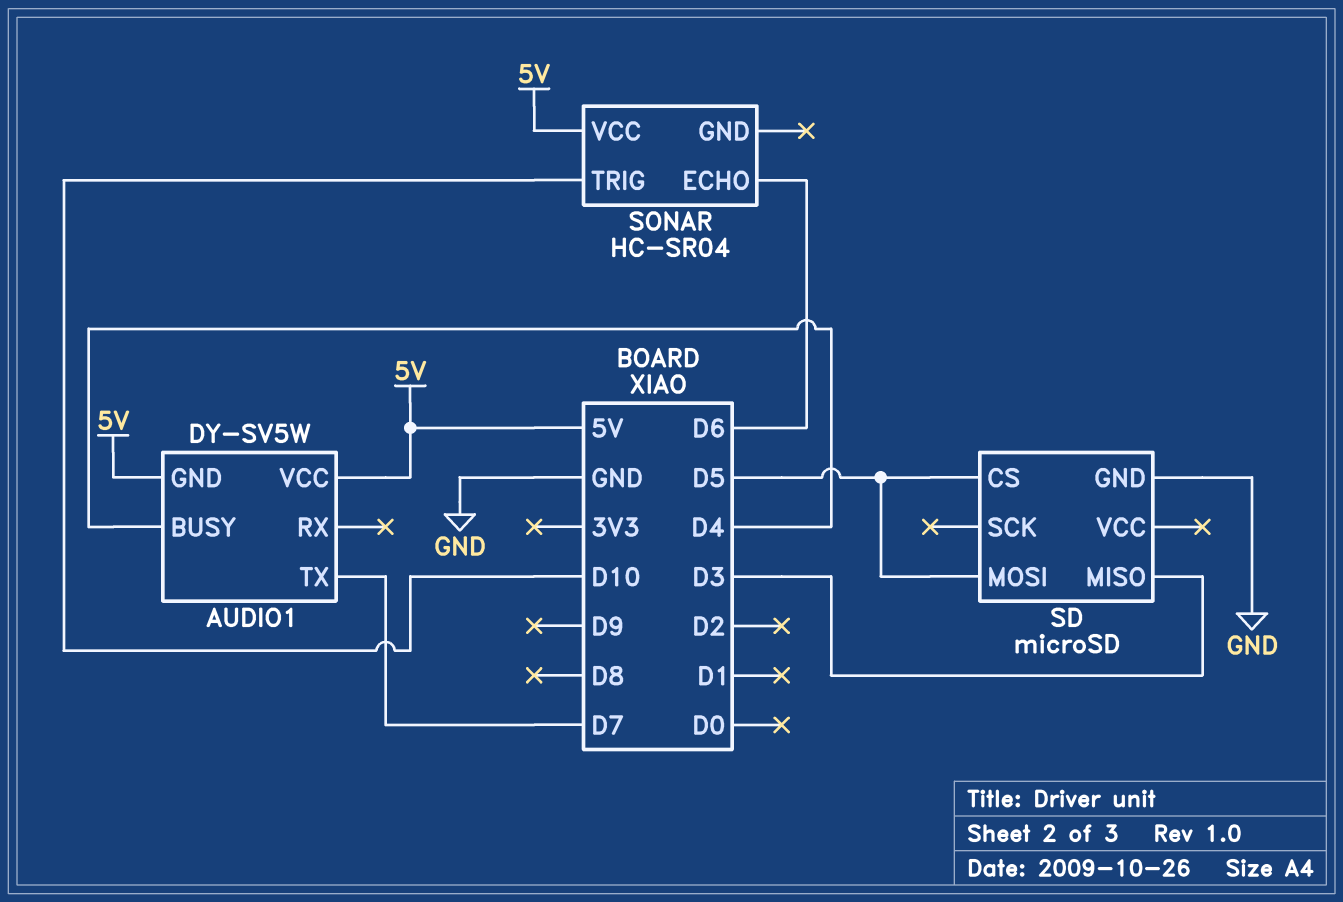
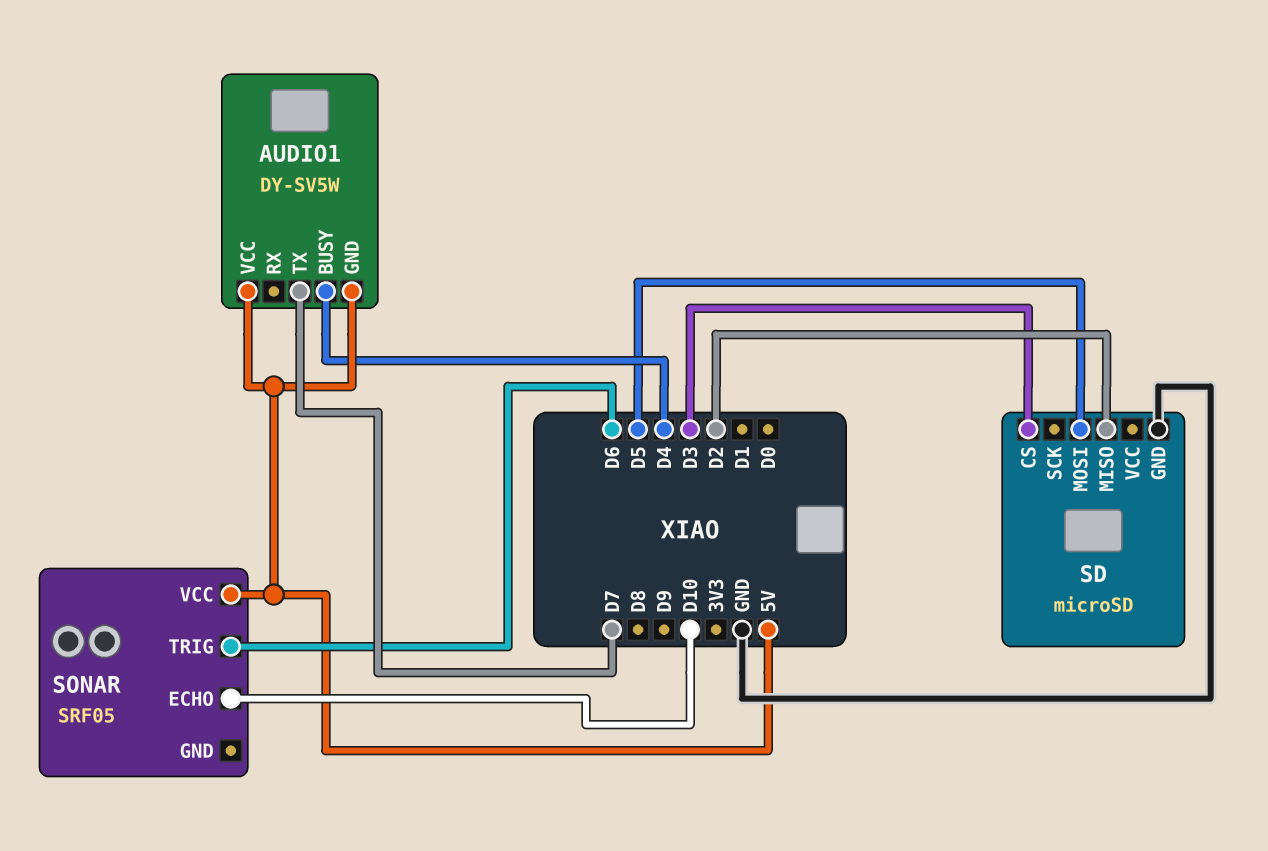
SD pin CS: D5 -> D3
SD pin MISO: D3 -> D2
SONAR: HC-SR04 -> SRF05
SONAR pin ECHO: D6 -> D10
SONAR pin TRIG: D10 -> D6

